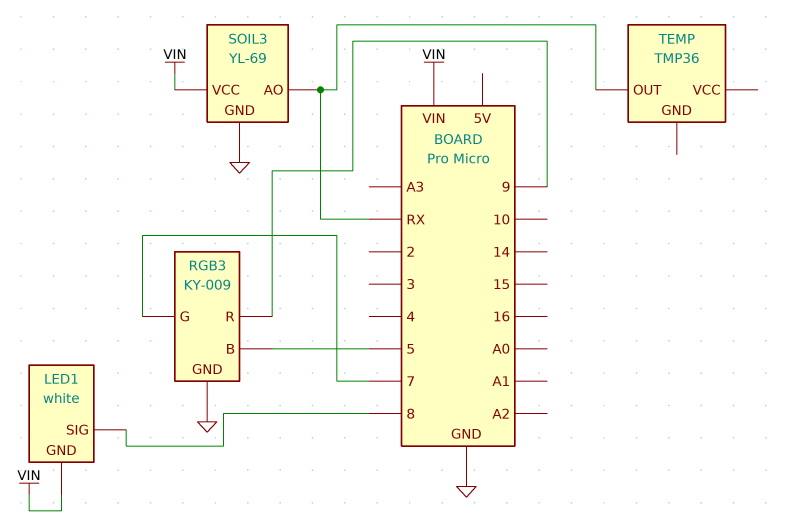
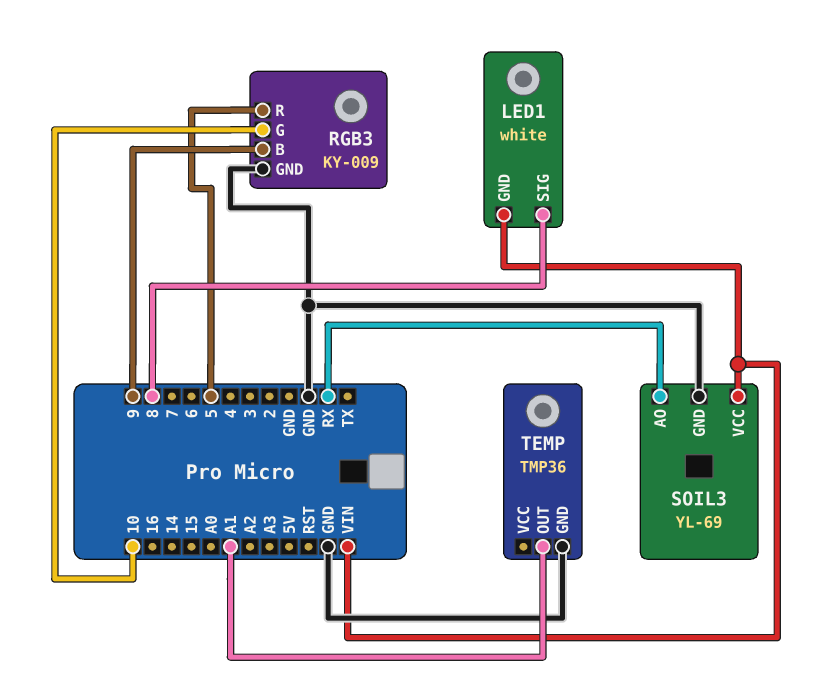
RGB3 pin B: 5 -> 9
RGB3 pin G: 7 -> 10
RGB3 pin R: 9 -> 5
TEMP pin GND: none -> GND
TEMP pin OUT: RX -> A1

